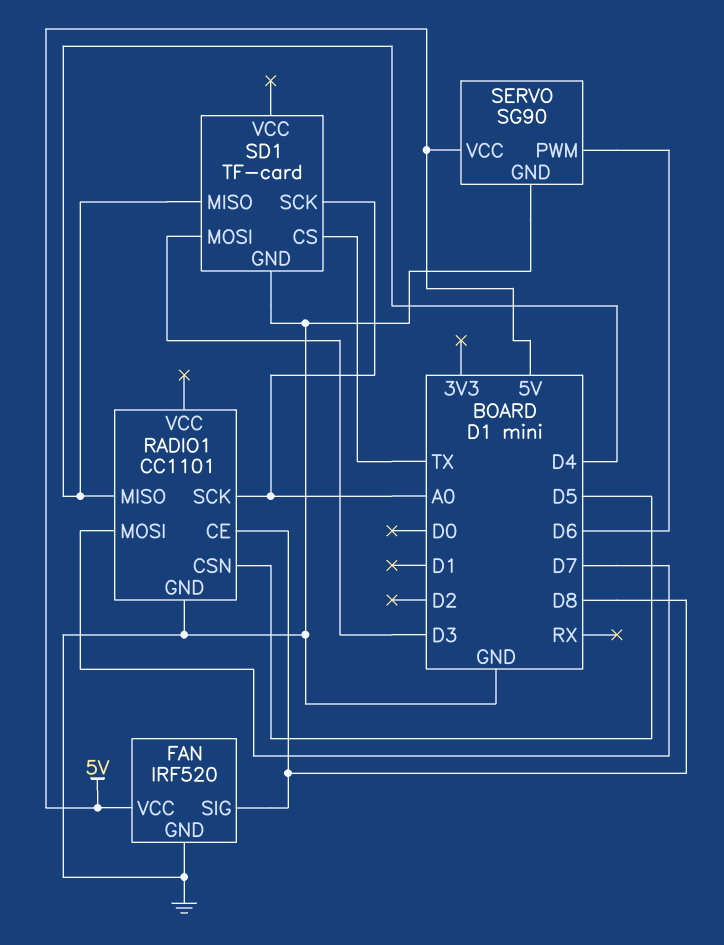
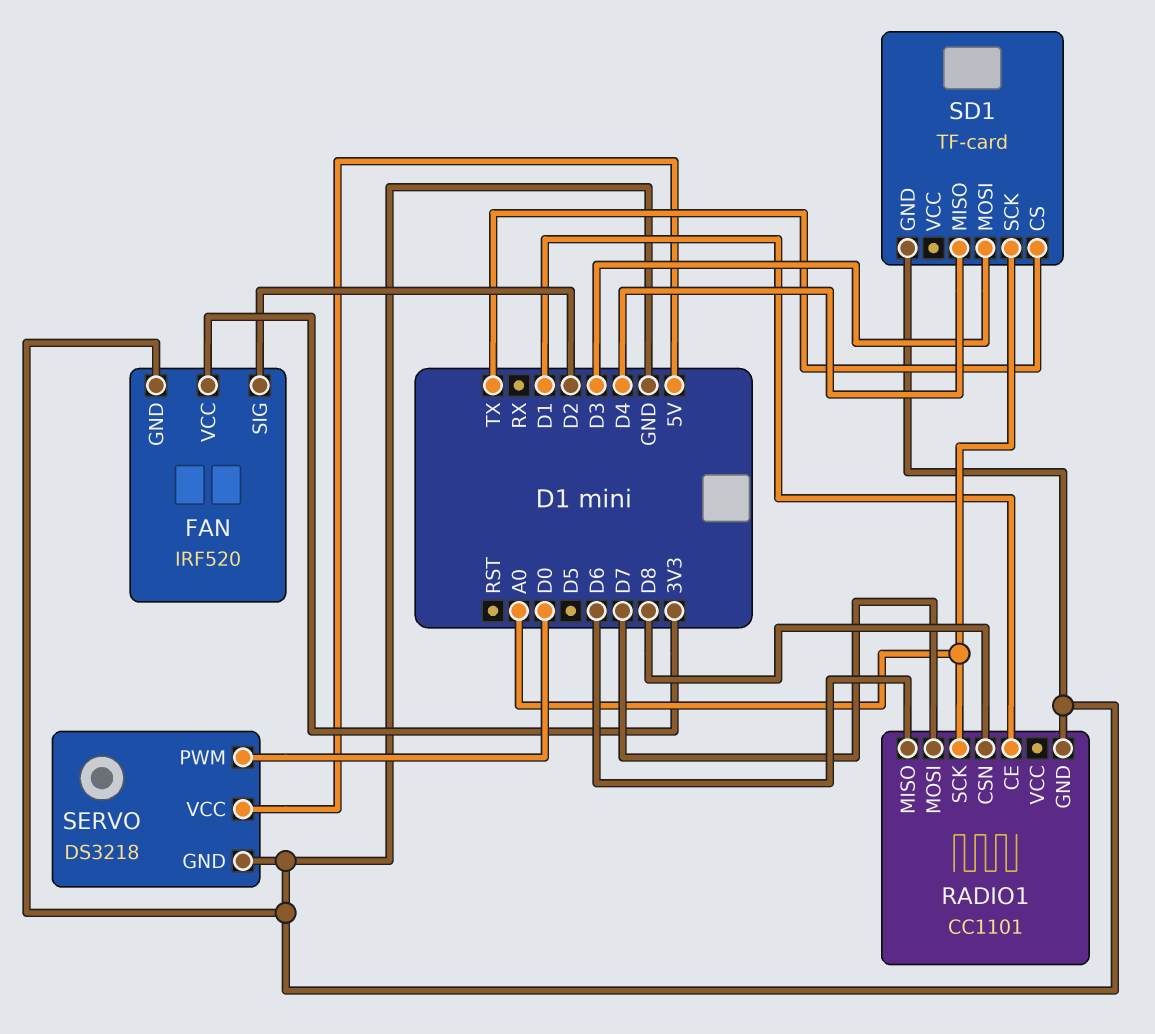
FAN pin SIG: D8 -> D2
FAN pin VCC: 5V -> 3V3
RADIO1 pin CE: D8 -> D1
RADIO1 pin CSN: D5 -> D8
RADIO1 pin MISO: D4 -> D6
SERVO: SG90 -> DS3218
SERVO pin PWM: D6 -> D0

